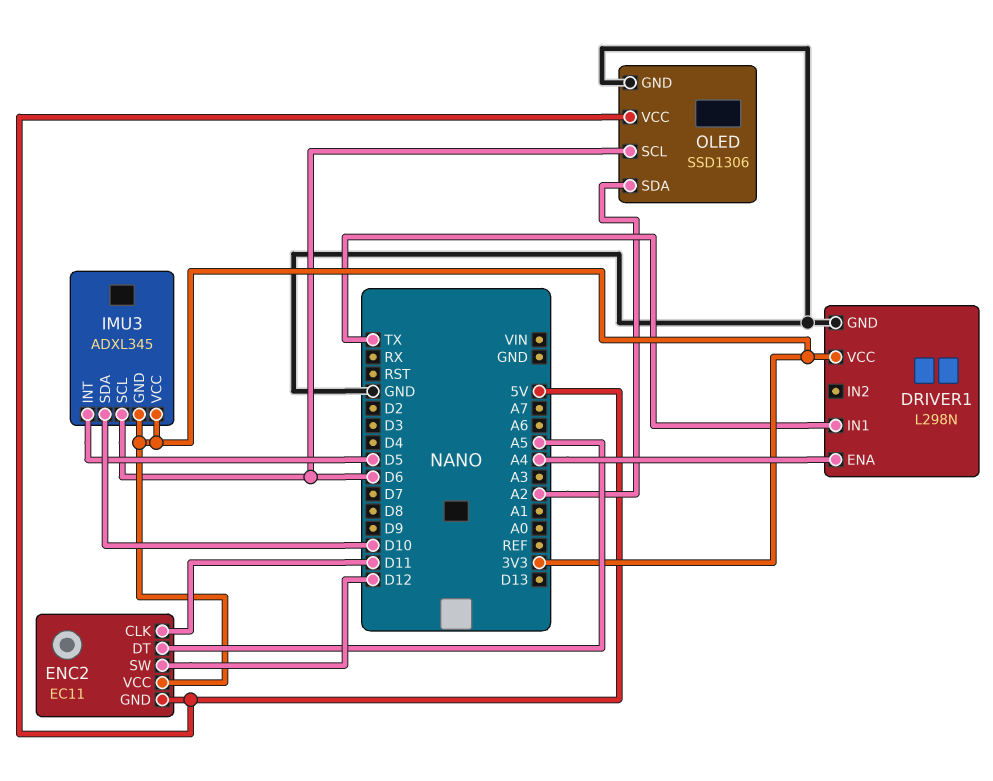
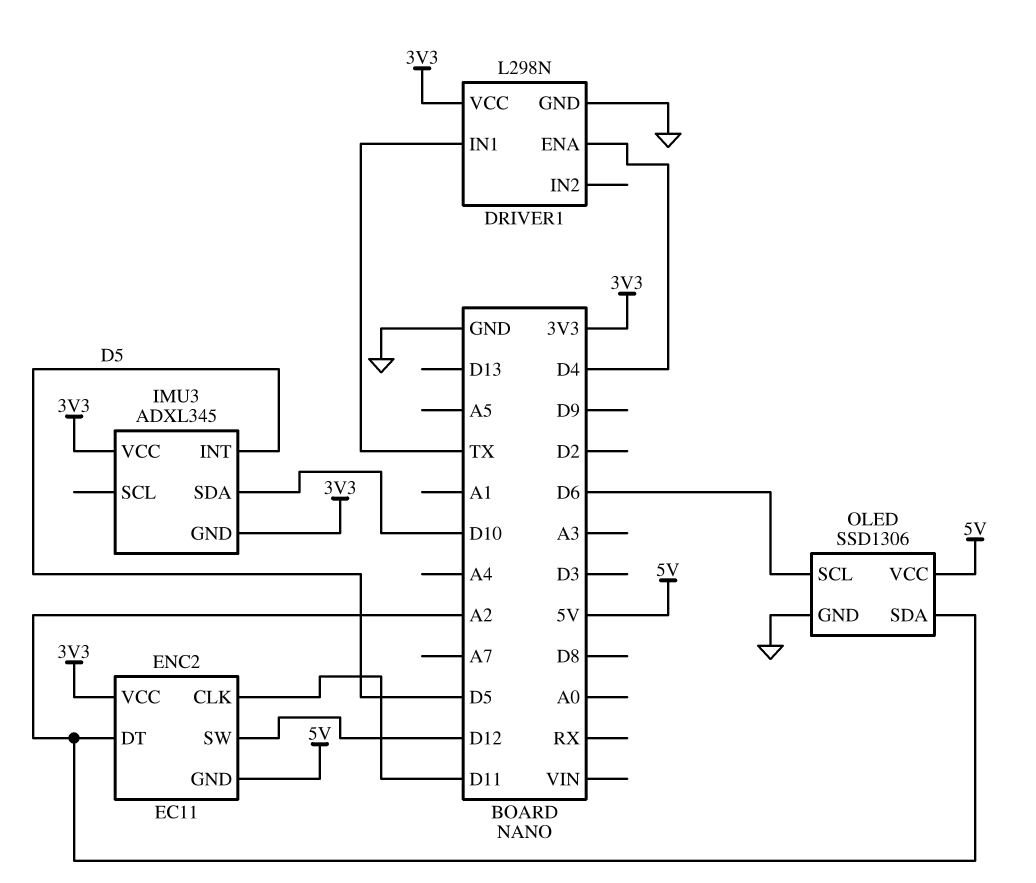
DRIVER1 pin ENA: A4 -> D4
ENC2 pin DT: A5 -> A2
IMU3 pin SCL: D6 -> none

